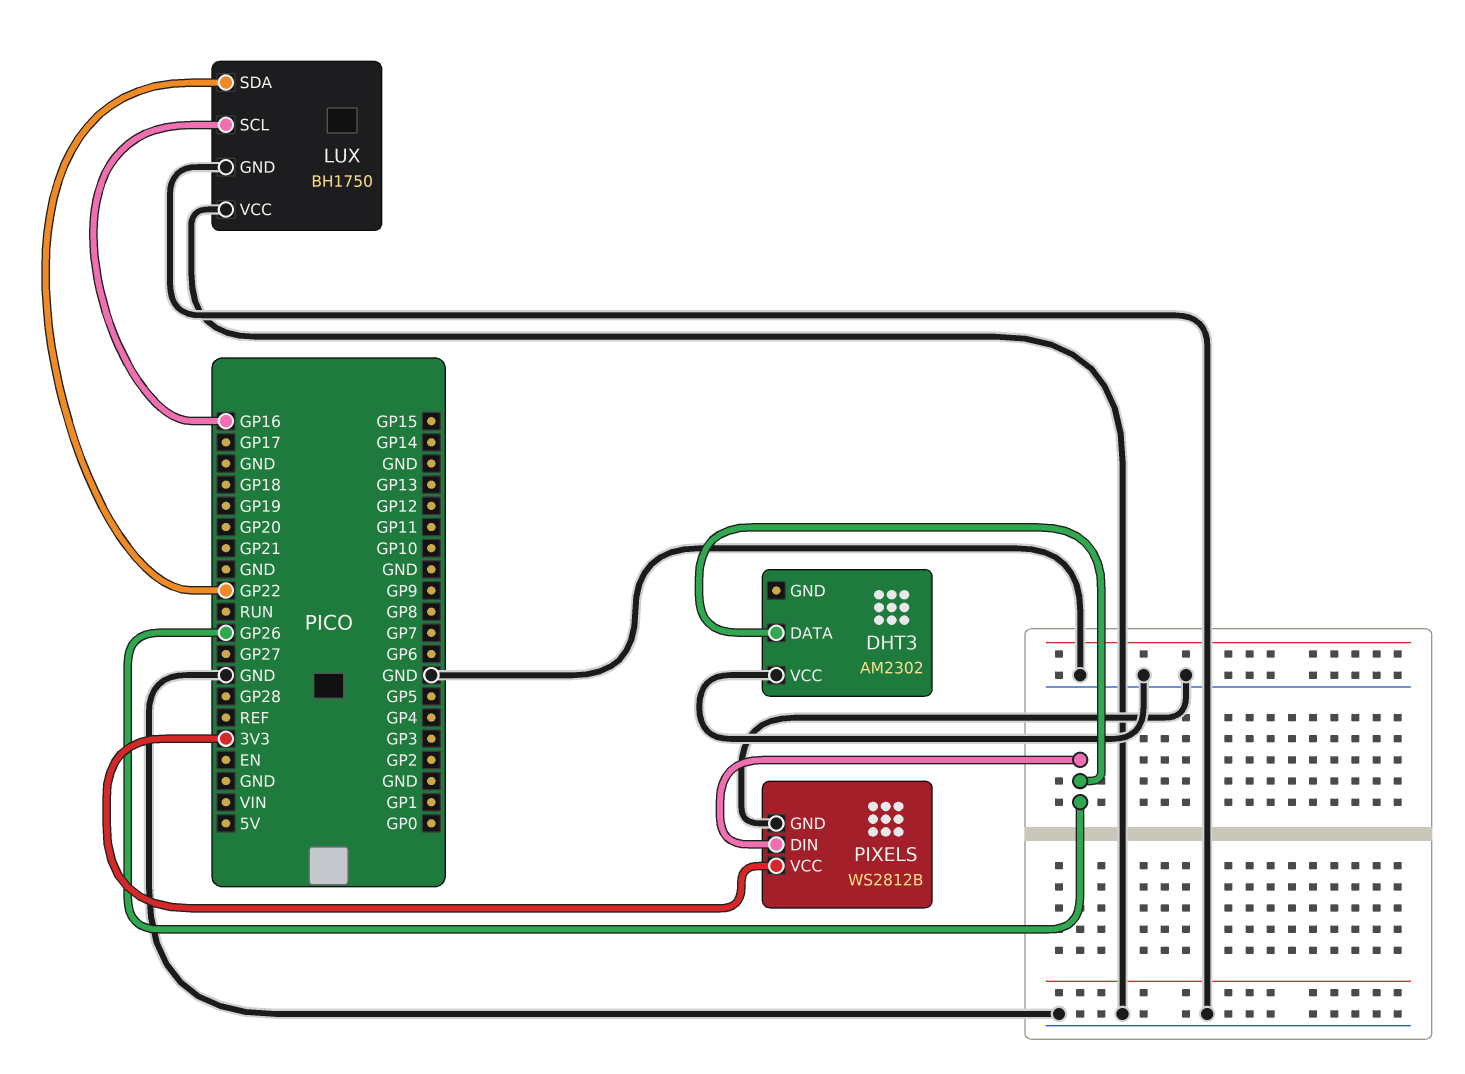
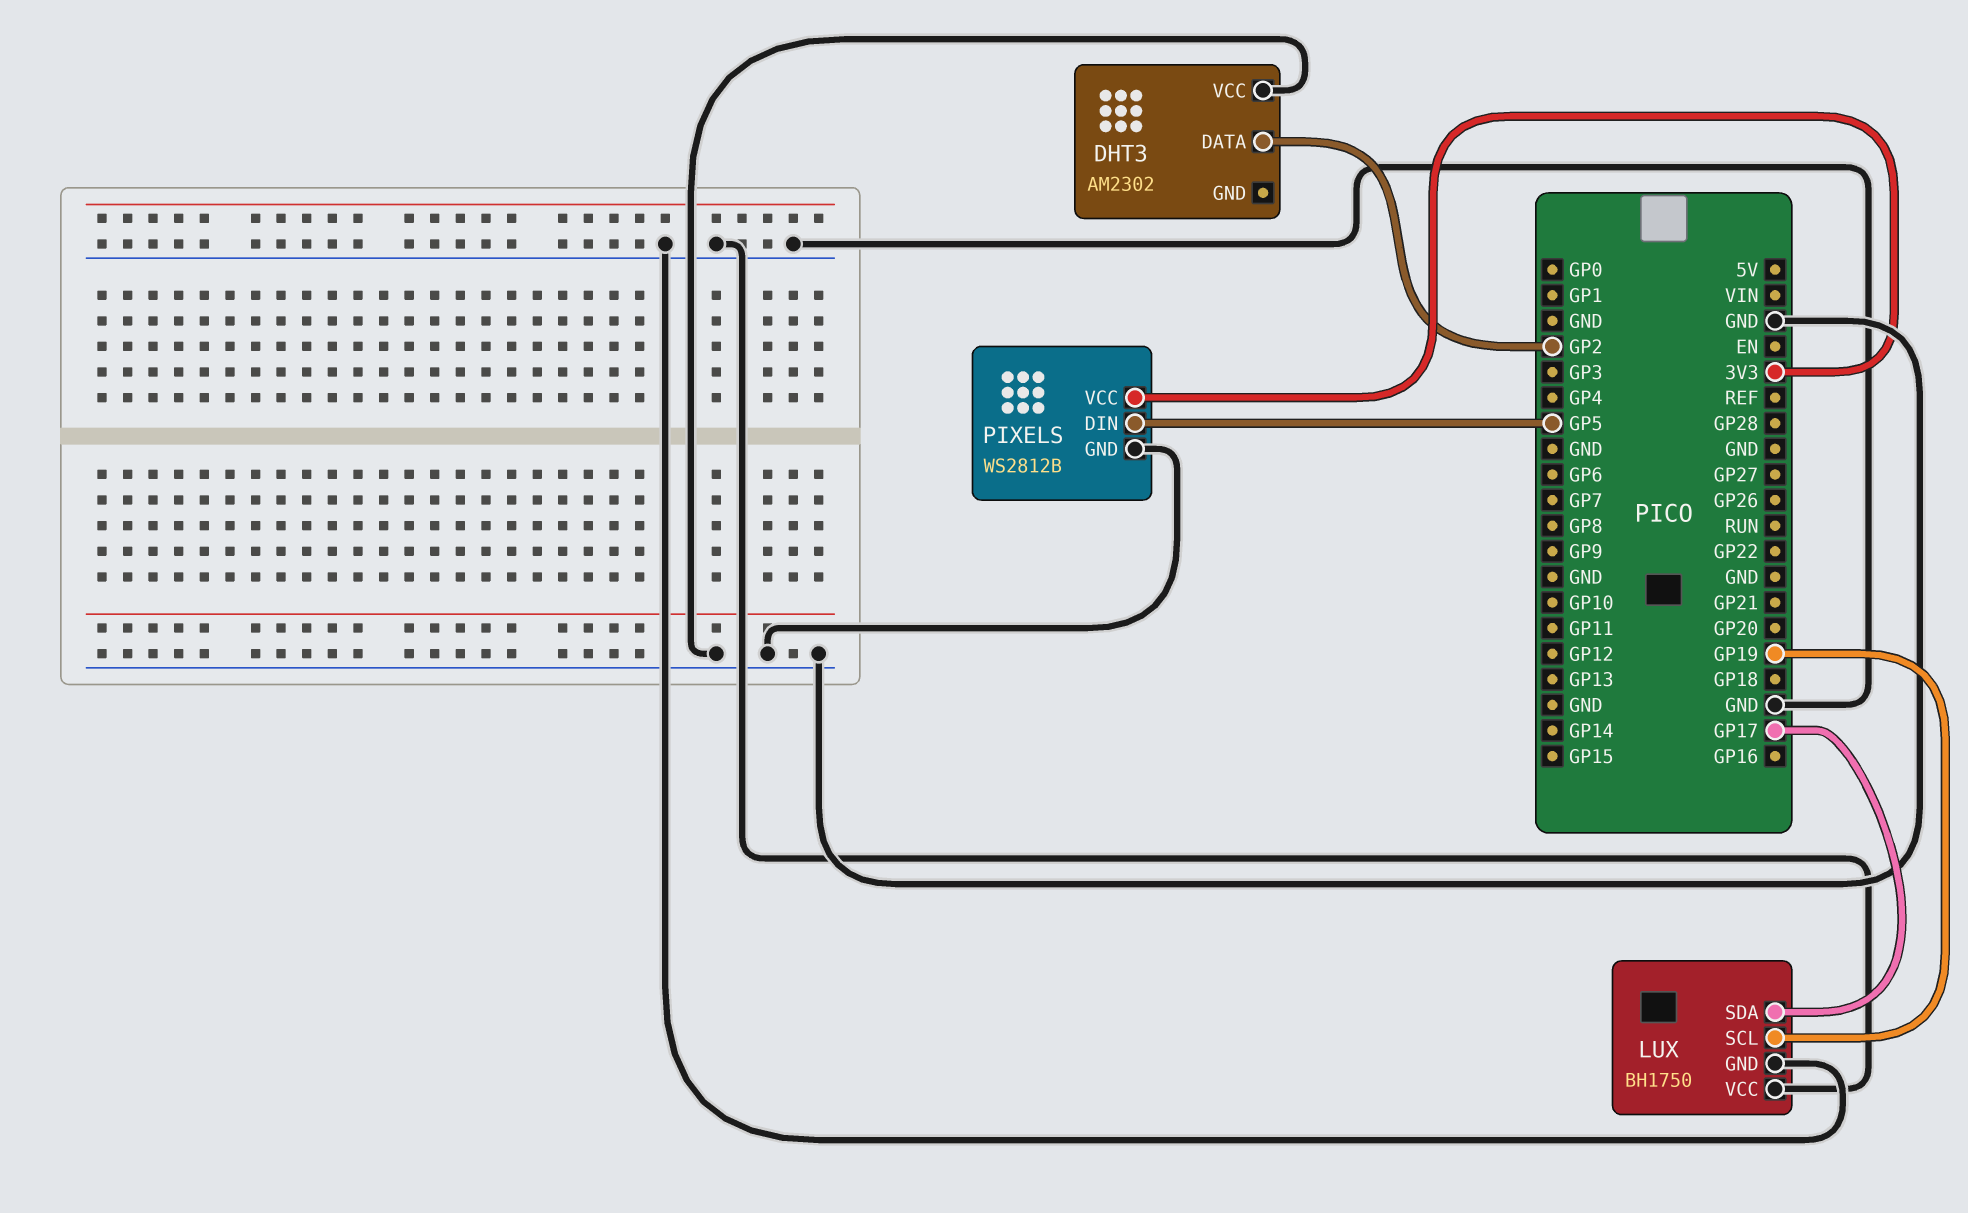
DHT3 pin DATA: GP26 -> GP2
LUX pin SCL: GP16 -> GP19
LUX pin SDA: GP22 -> GP17
PIXELS pin DIN: GP26 -> GP5

